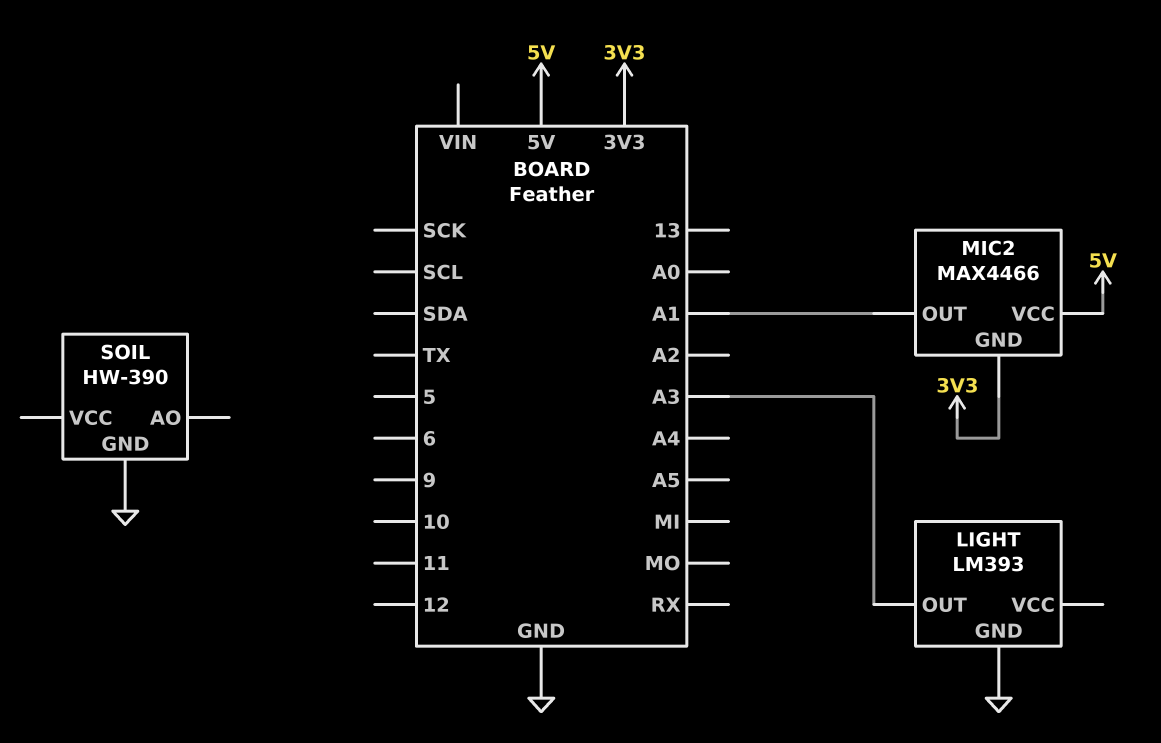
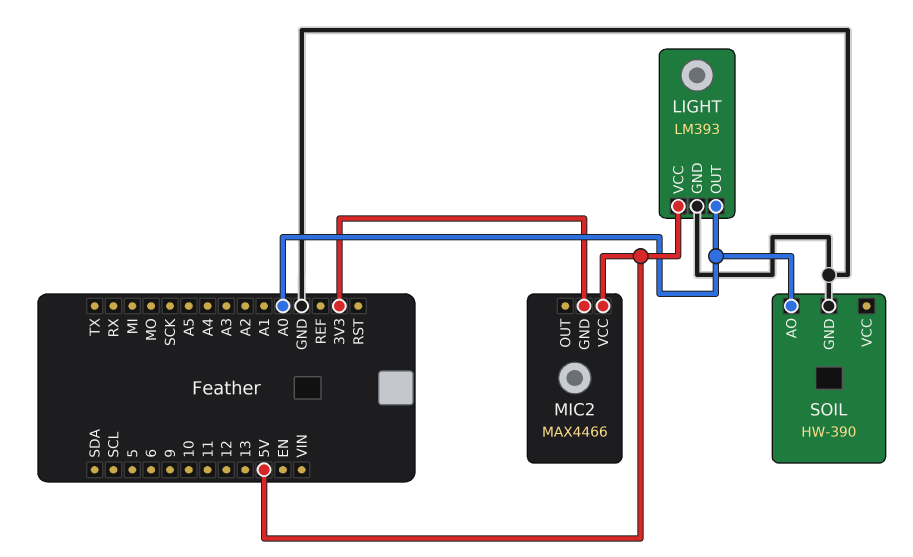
LIGHT pin OUT: A3 -> A0
LIGHT pin VCC: none -> 5V
MIC2 pin OUT: A1 -> none
SOIL pin AO: none -> A0

